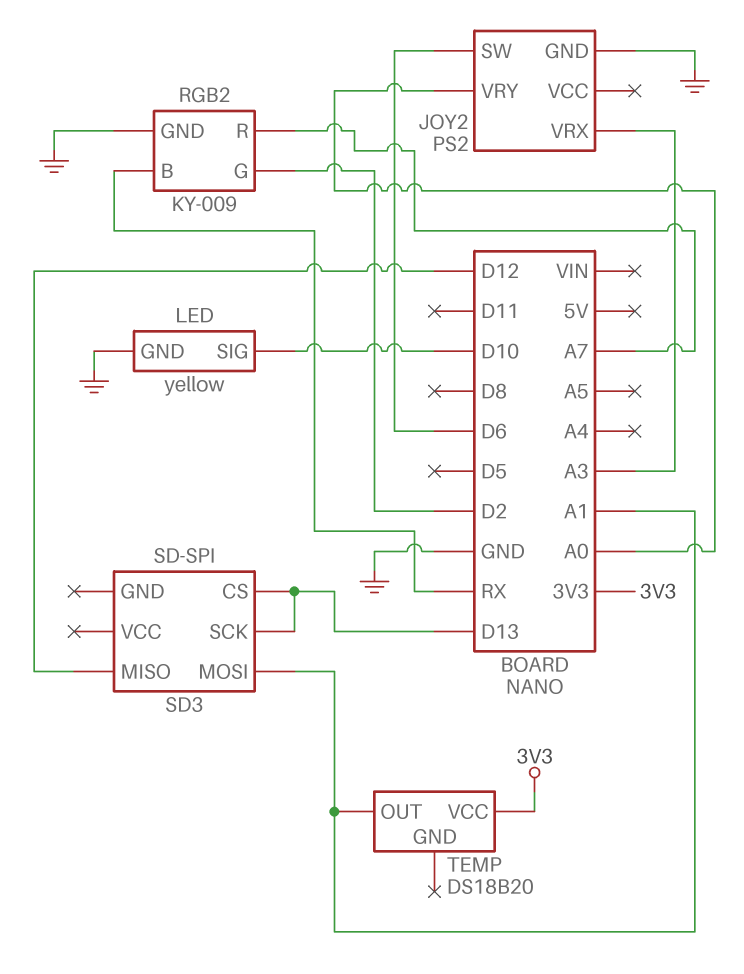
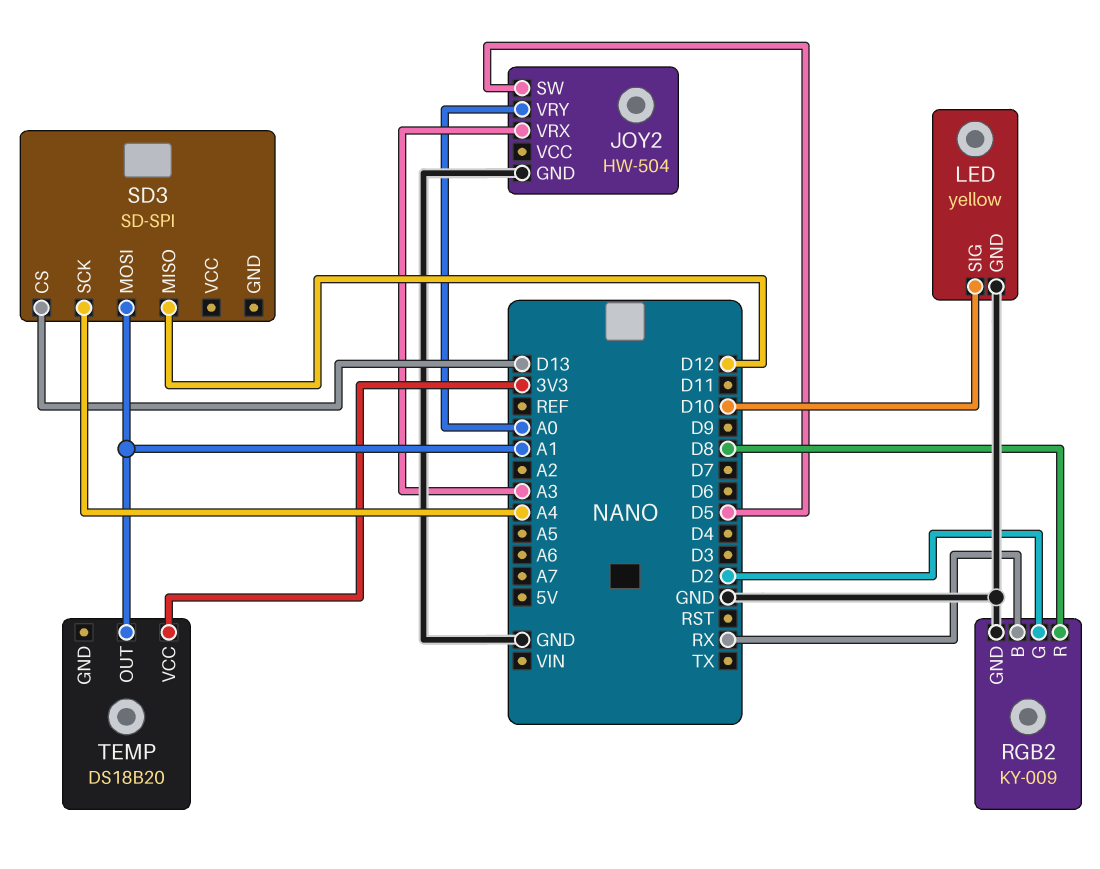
JOY2: PS2 -> HW-504
JOY2 pin SW: D6 -> D5
RGB2 pin R: A7 -> D8
SD3 pin SCK: D13 -> A4

